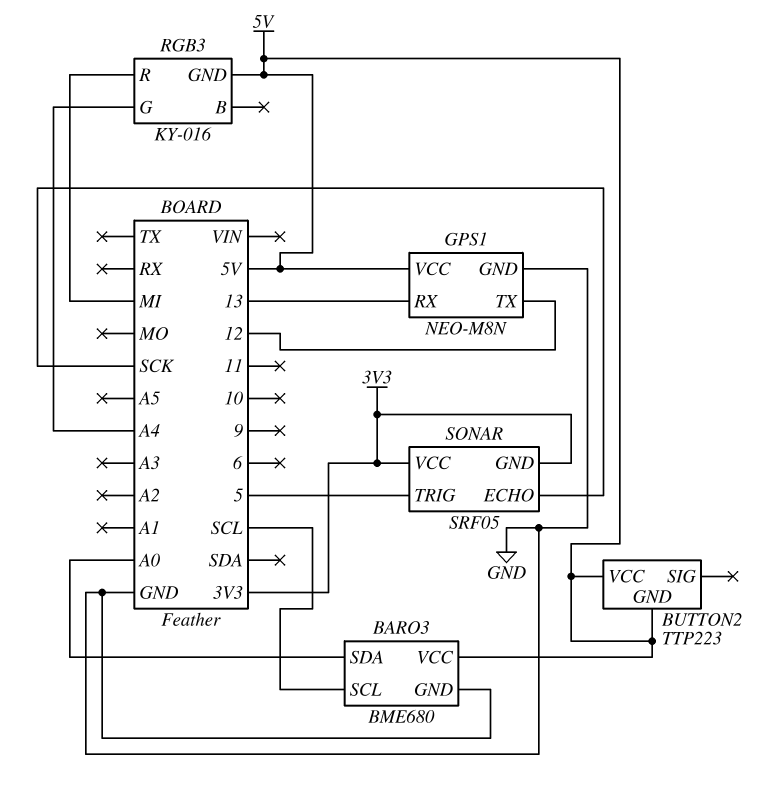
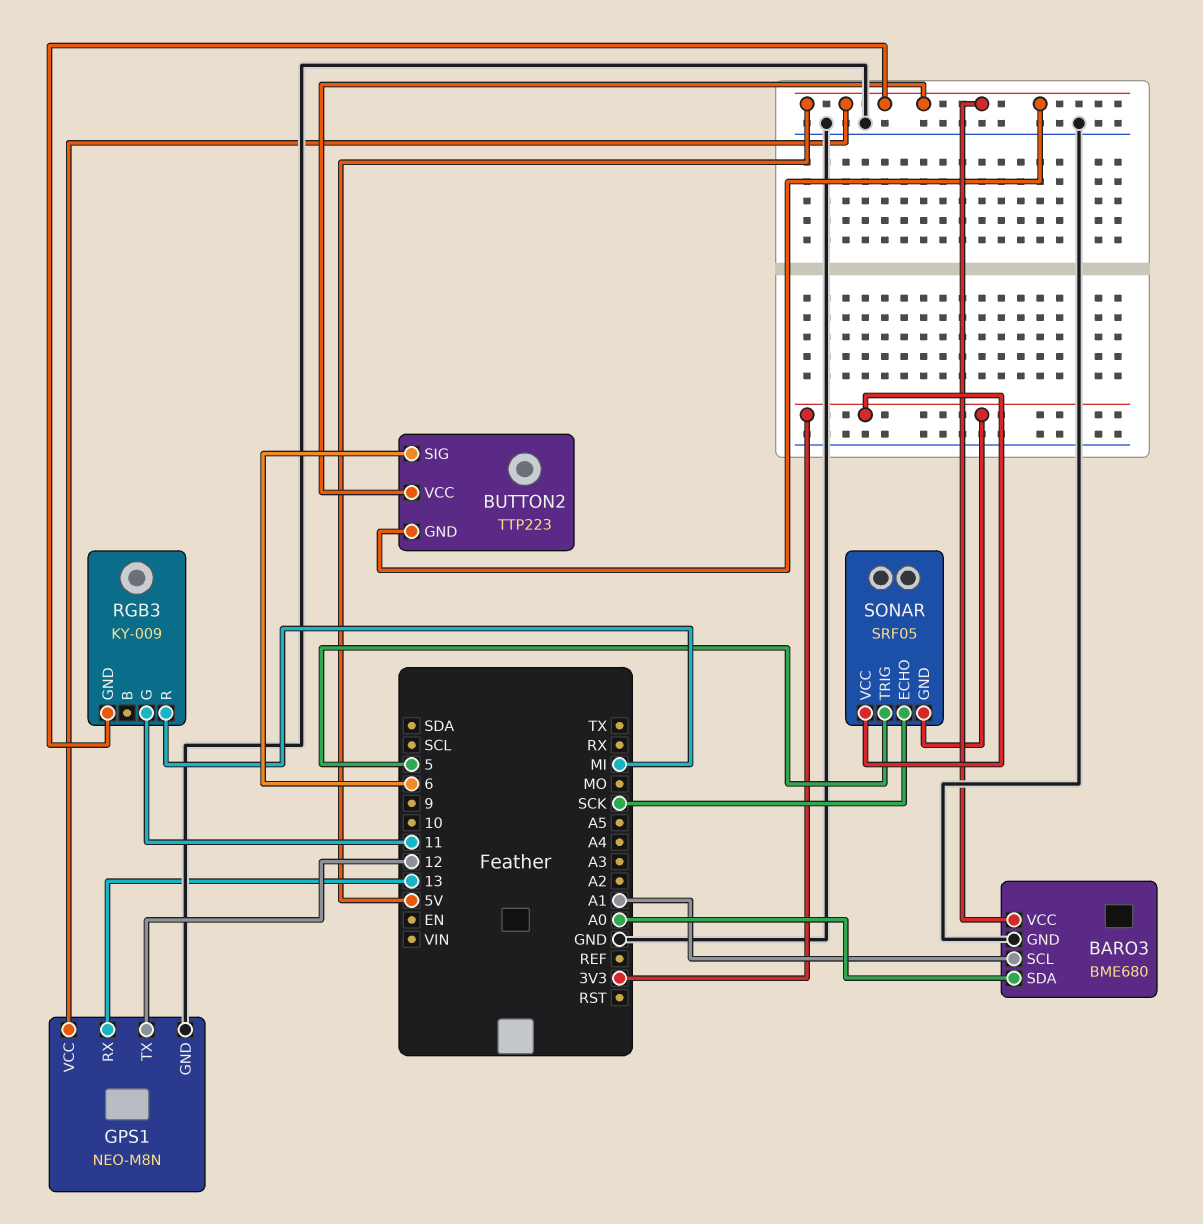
BARO3 pin SCL: SCL -> A1
BUTTON2 pin SIG: none -> 6
RGB3: KY-016 -> KY-009
RGB3 pin G: A4 -> 11

